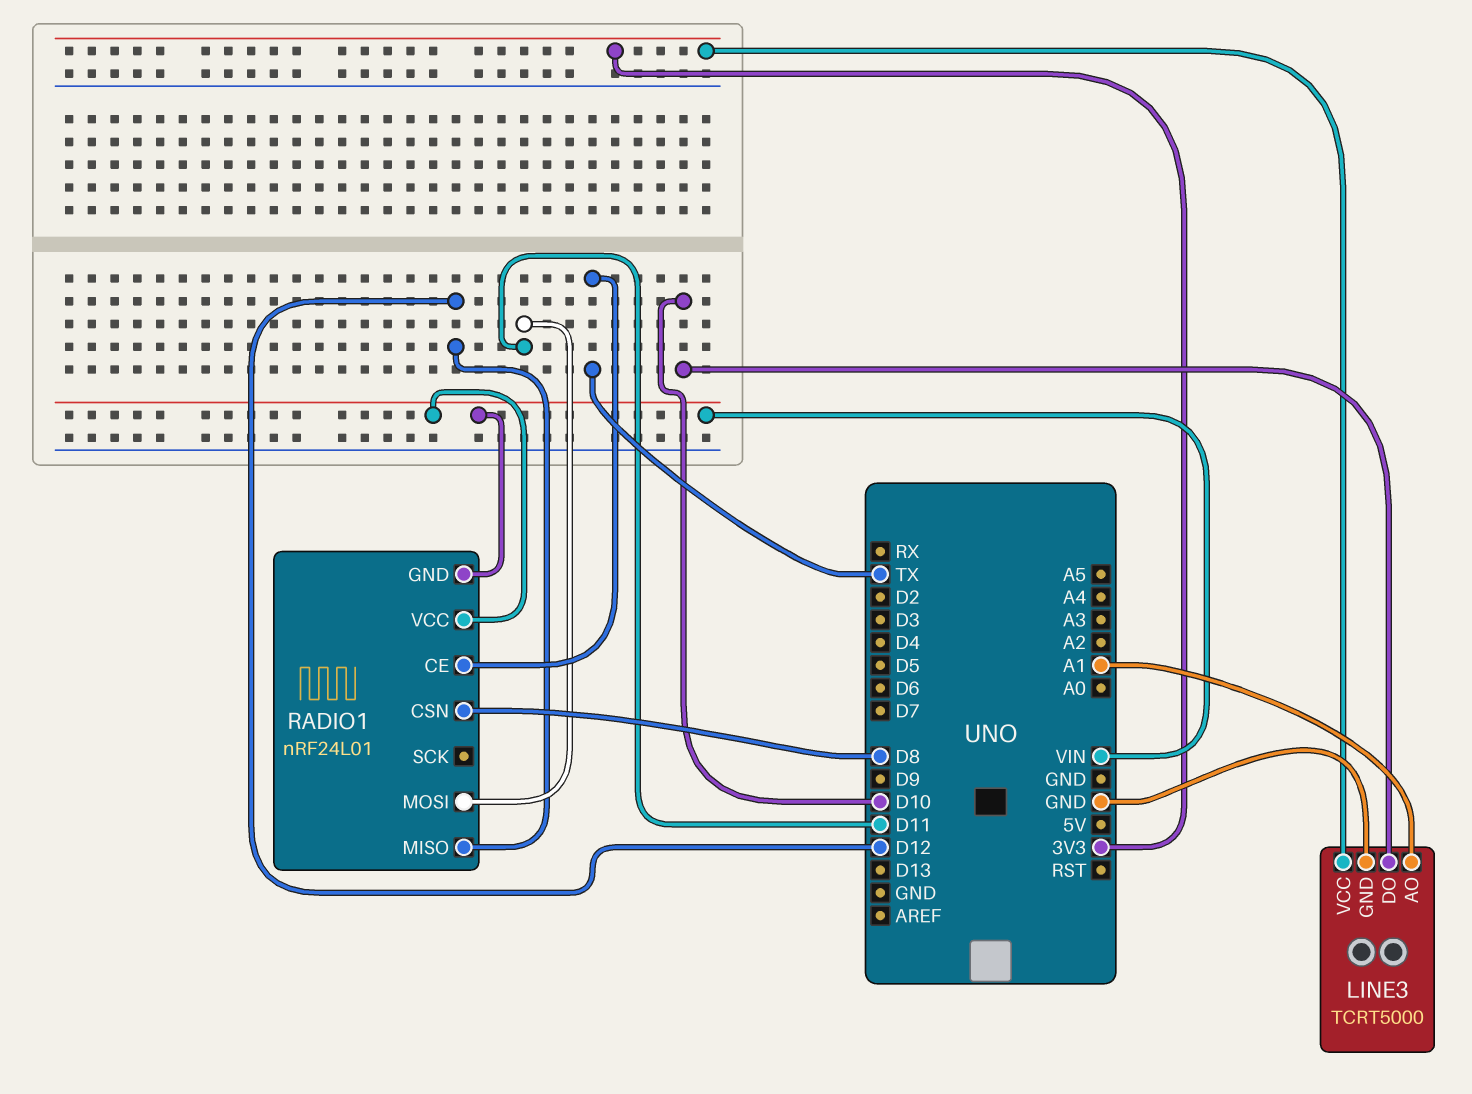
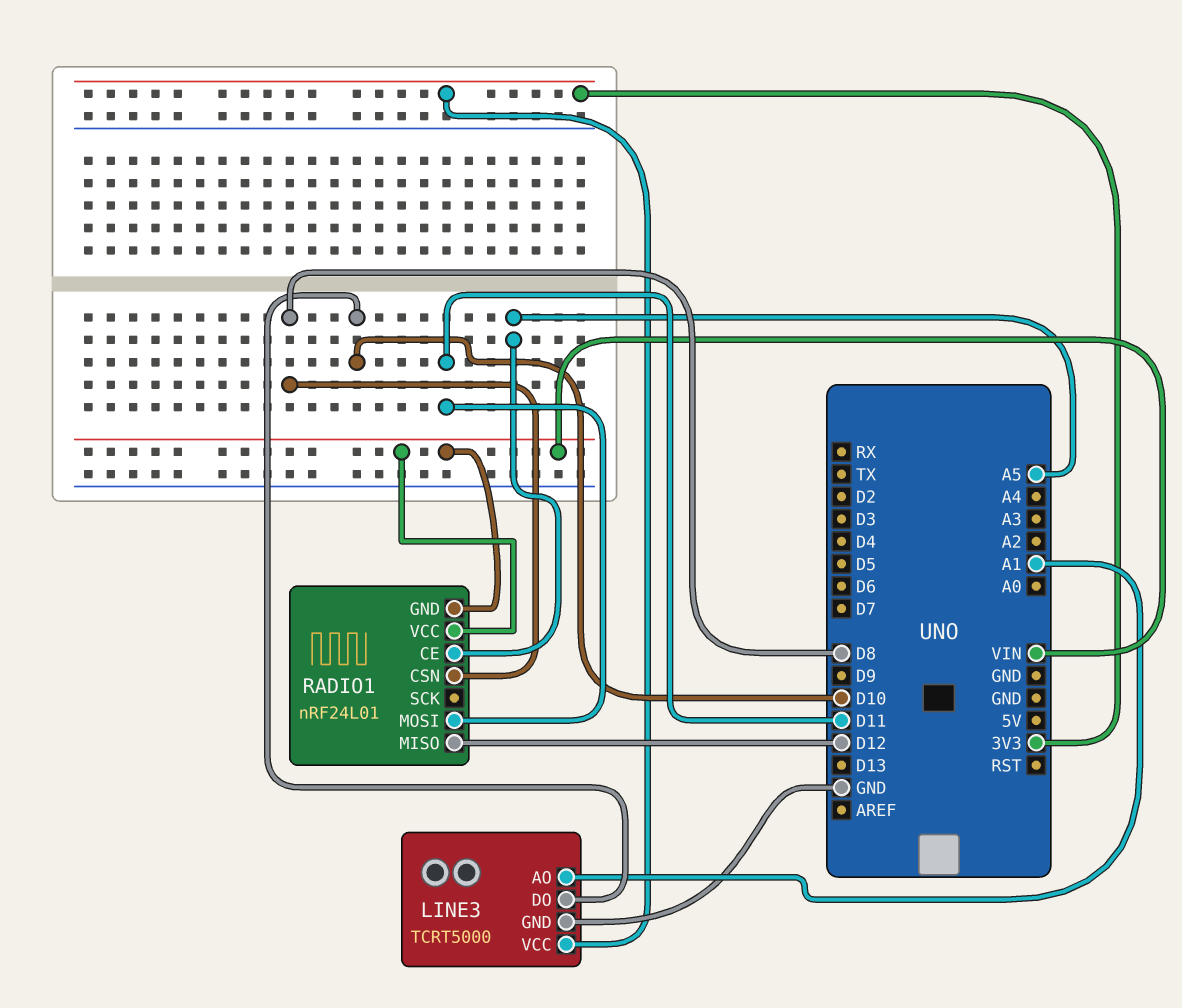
RADIO1 pin CE: TX -> A5

